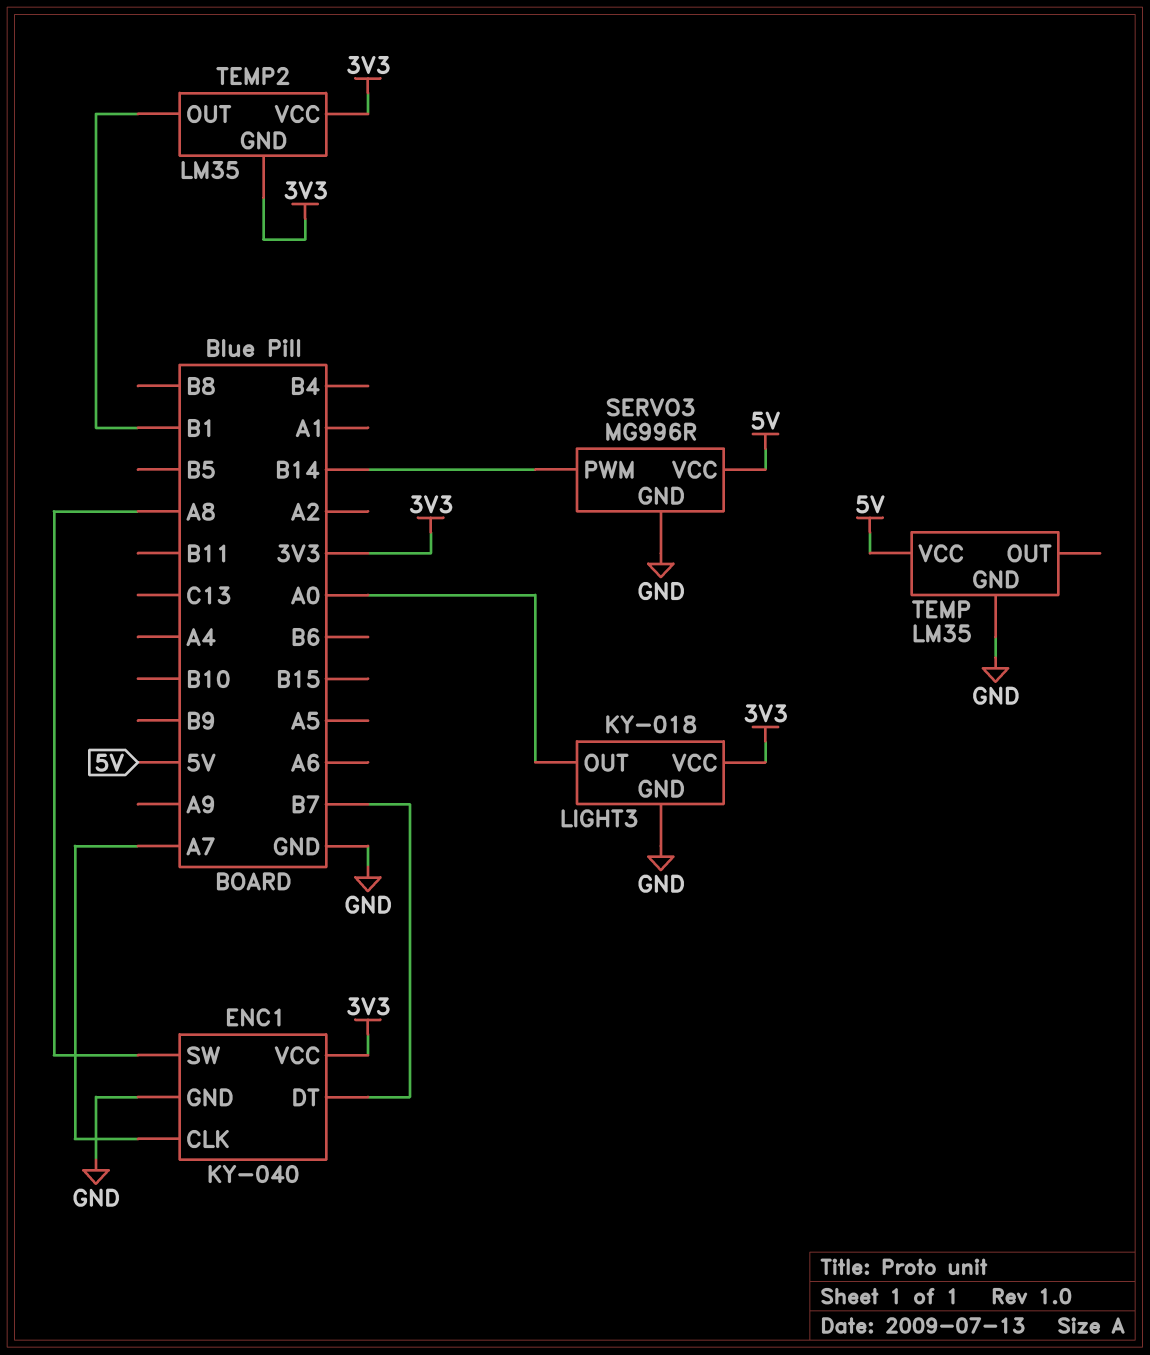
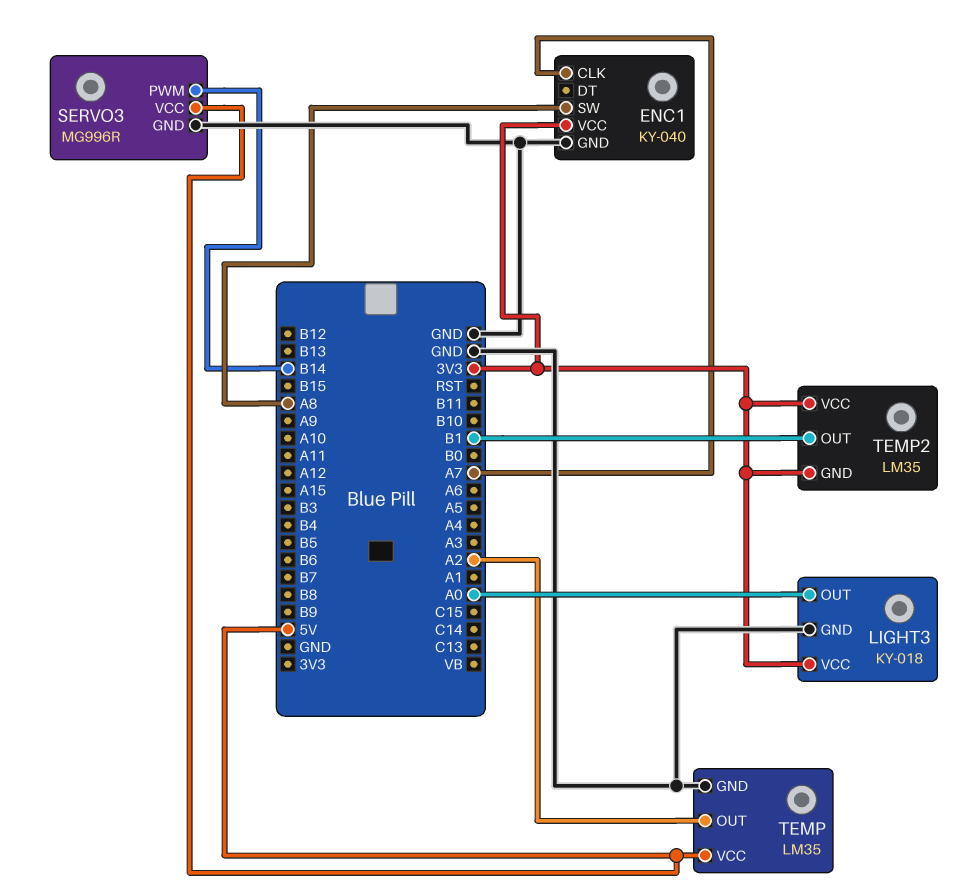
ENC1 pin DT: B7 -> none
TEMP pin OUT: none -> A2

